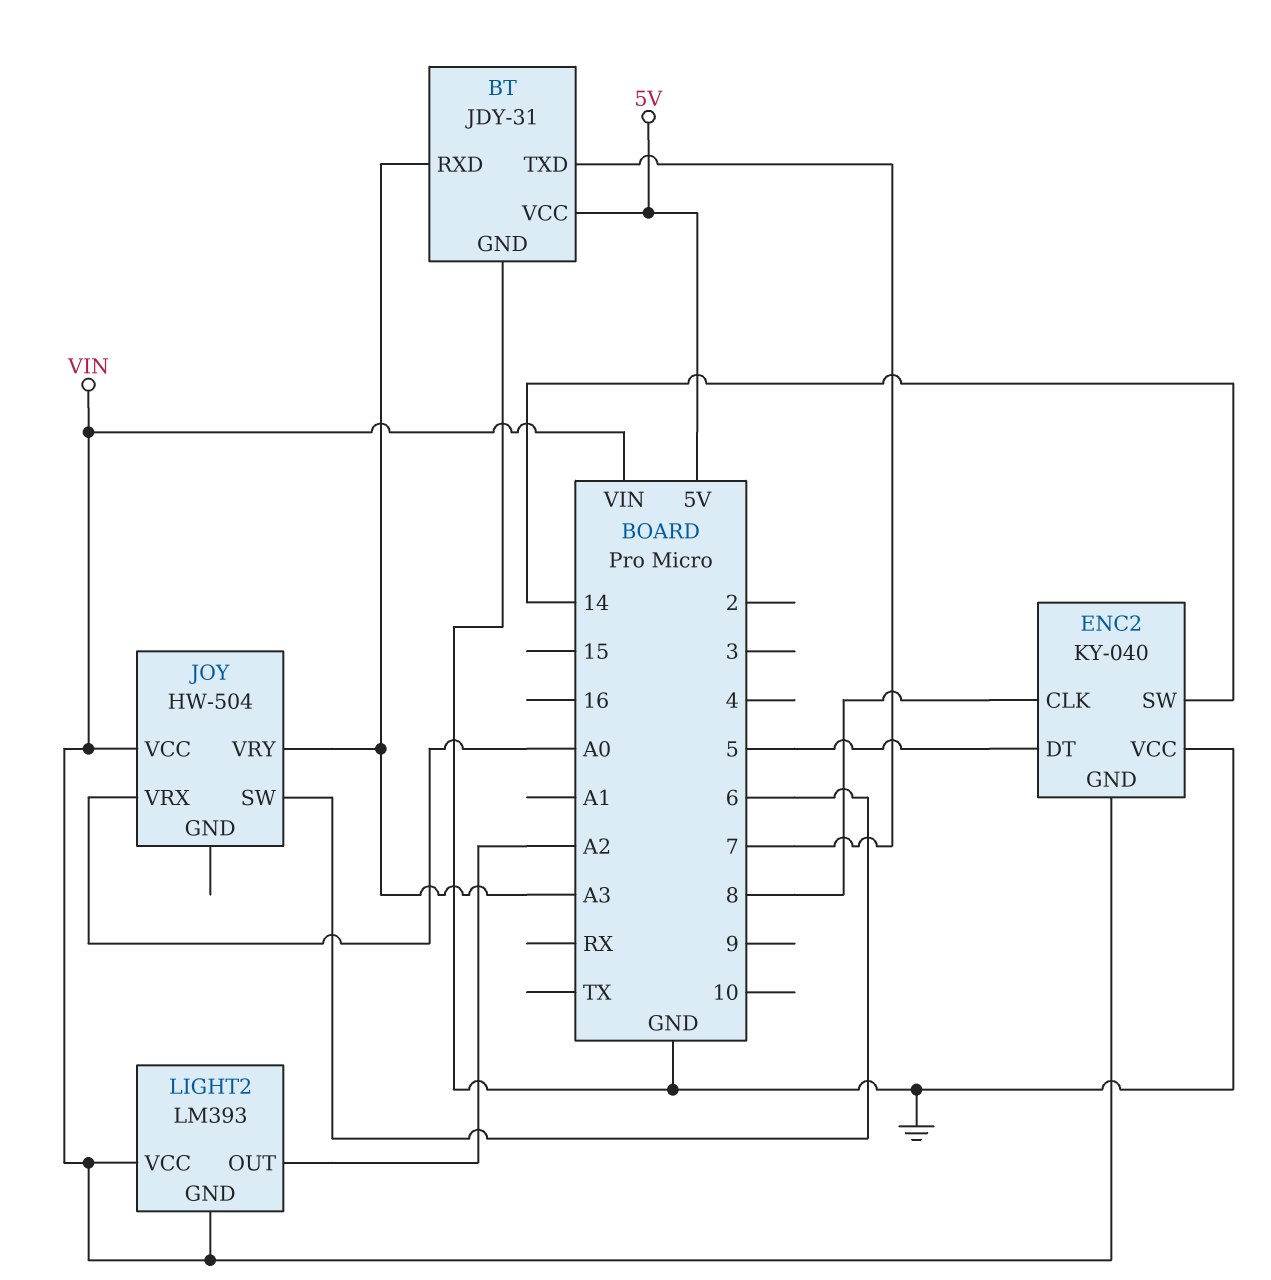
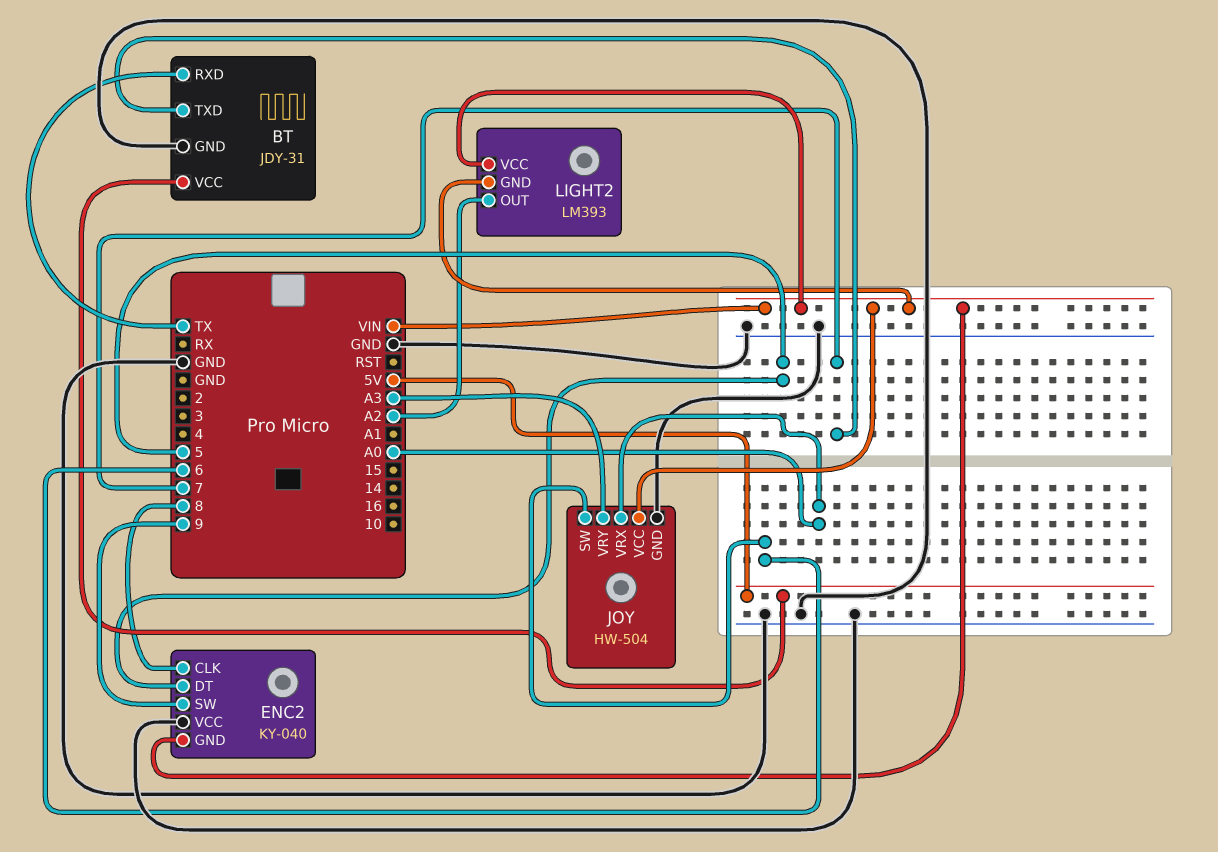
BT pin RXD: A3 -> TX
ENC2 pin SW: 14 -> 9
JOY pin GND: none -> GND

